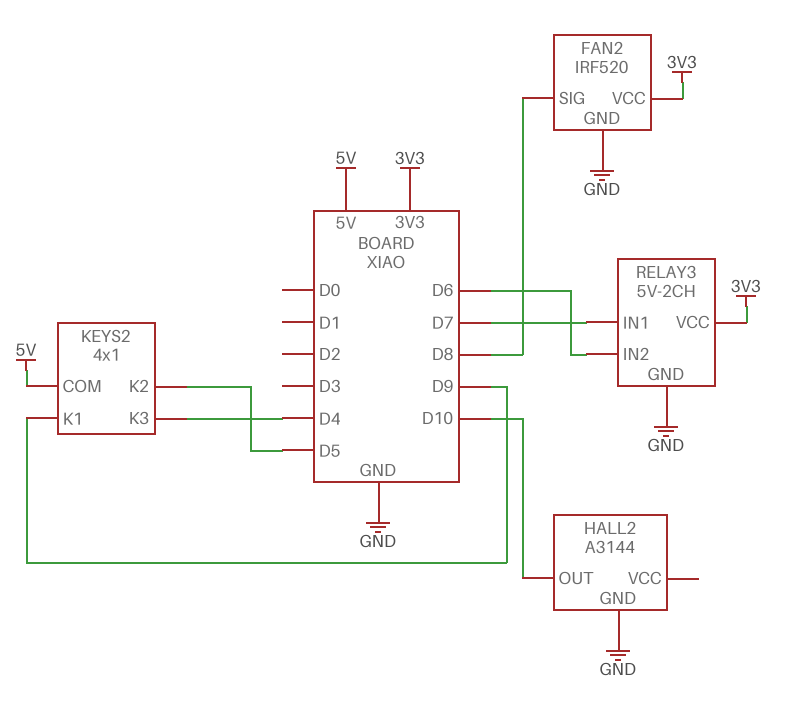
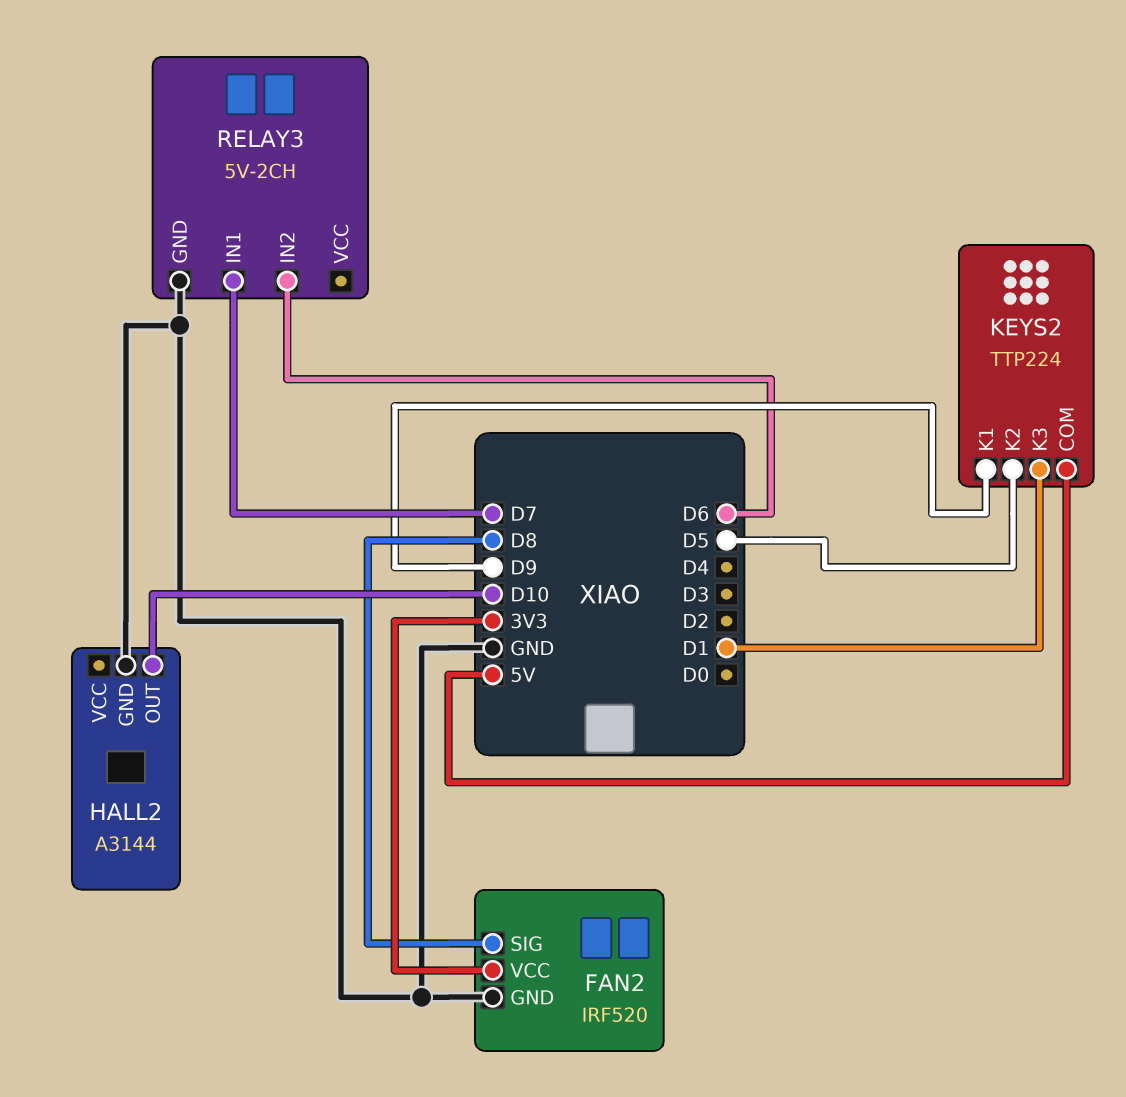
KEYS2: 4x1 -> TTP224
KEYS2 pin K3: D4 -> D1
RELAY3 pin VCC: 3V3 -> none

